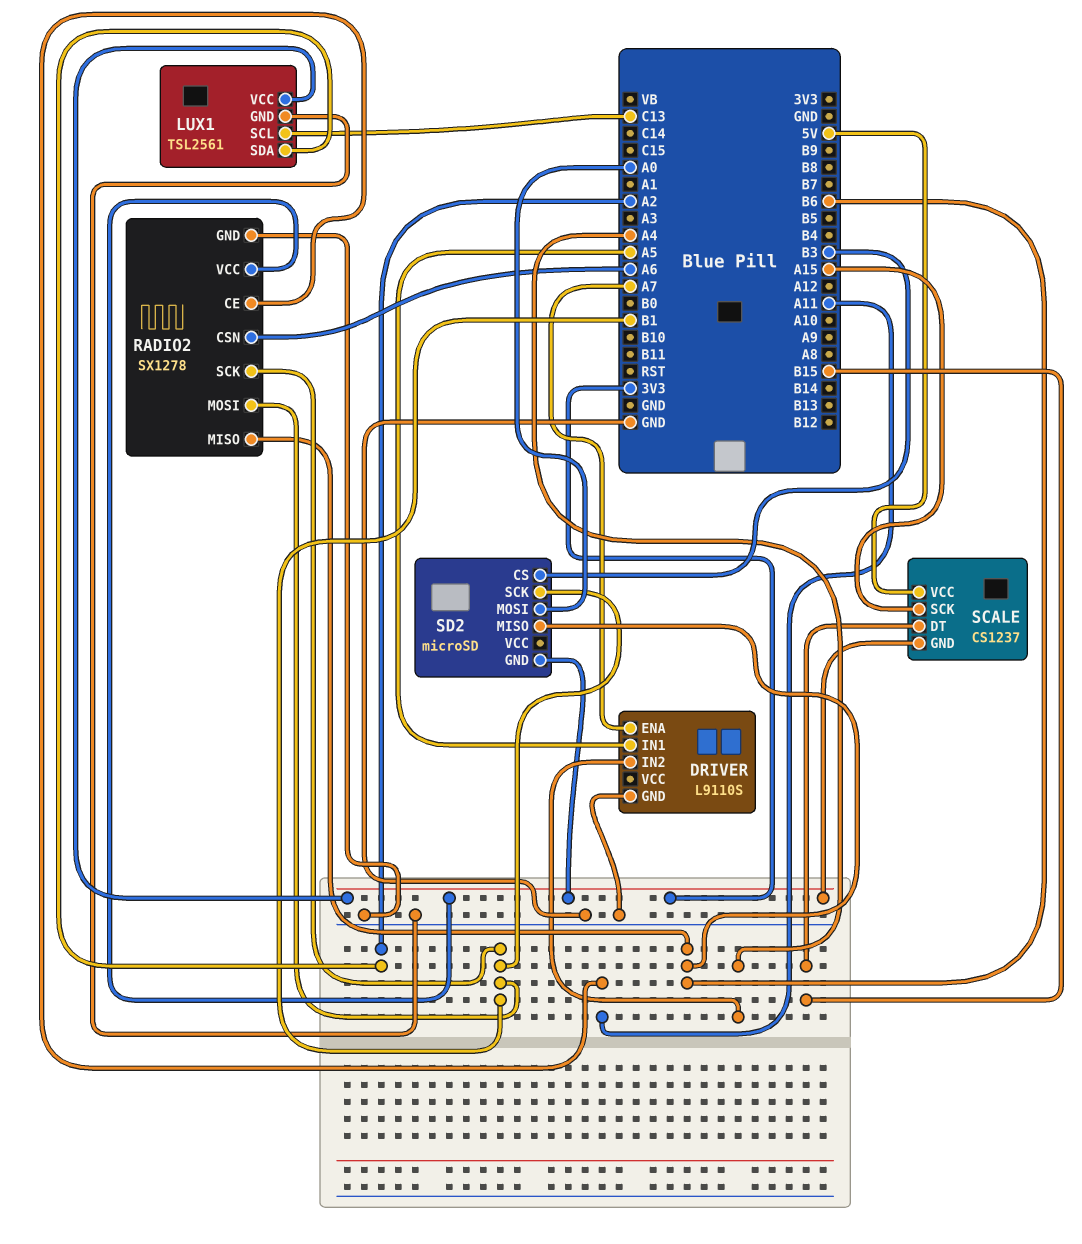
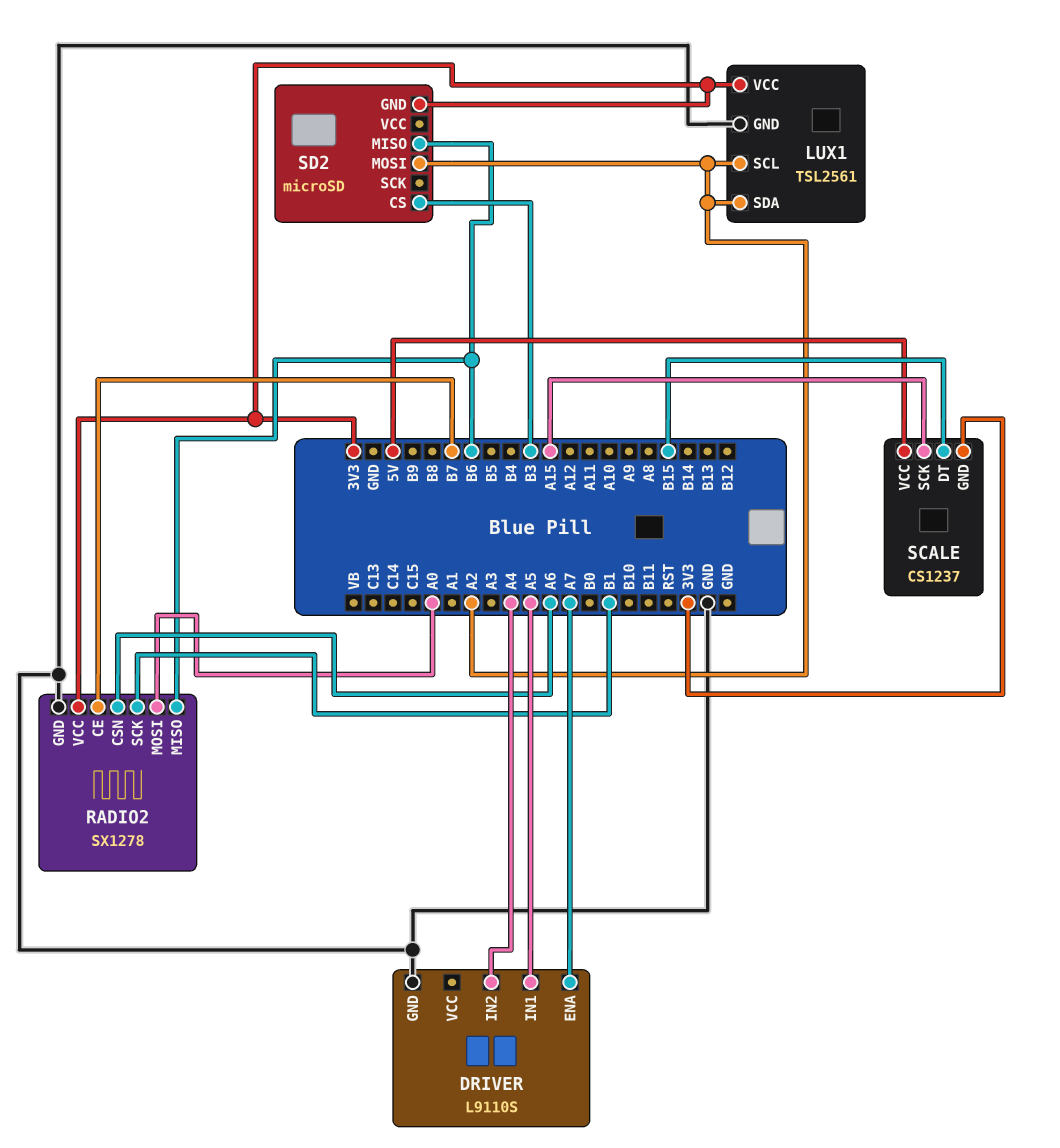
LUX1 pin SCL: C13 -> A2
RADIO2 pin CE: A11 -> B7
RADIO2 pin MOSI: B1 -> A0
SD2 pin MOSI: A0 -> A2
SD2 pin SCK: B1 -> none

